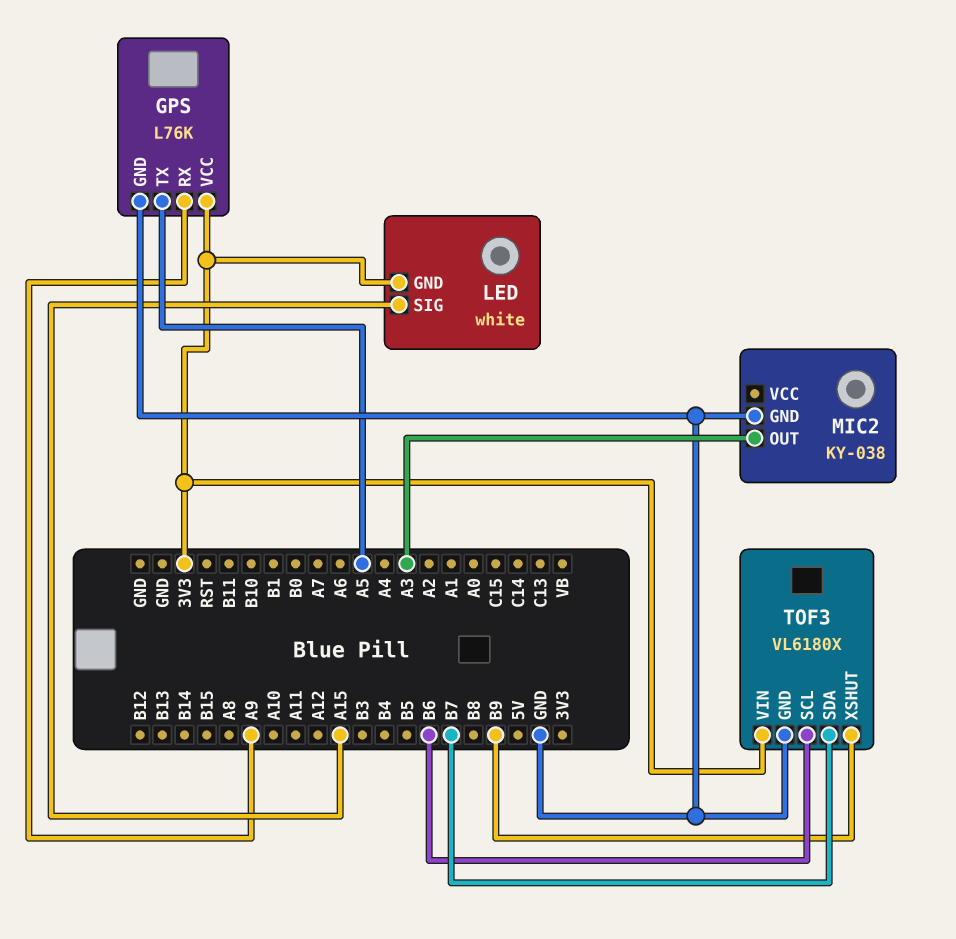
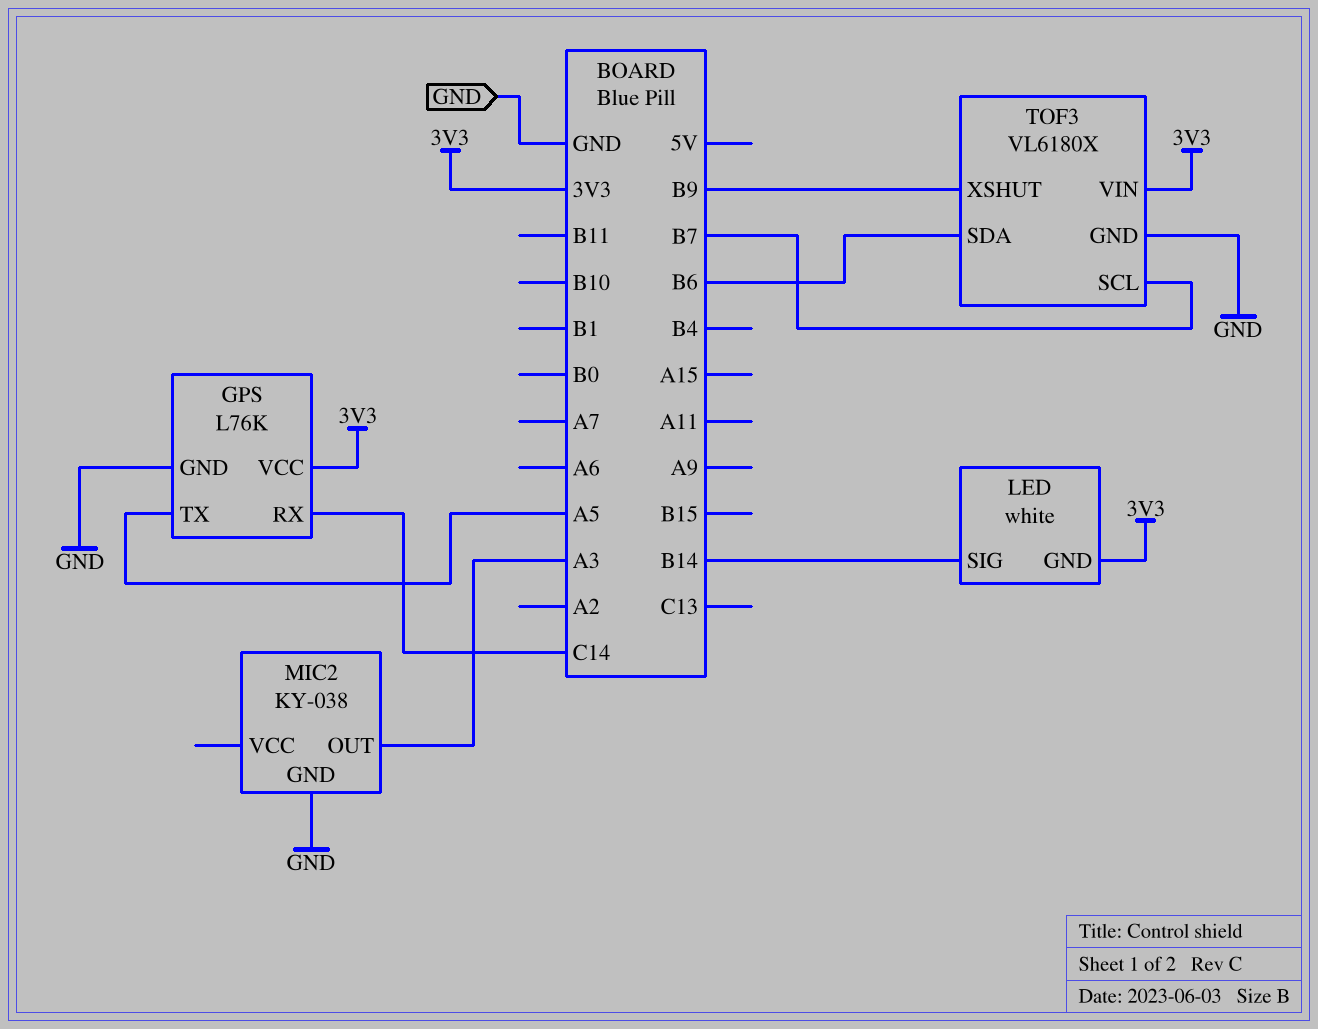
GPS pin RX: A9 -> C14
LED pin SIG: A15 -> B14
TOF3 pin SCL: B6 -> B7
TOF3 pin SDA: B7 -> B6

